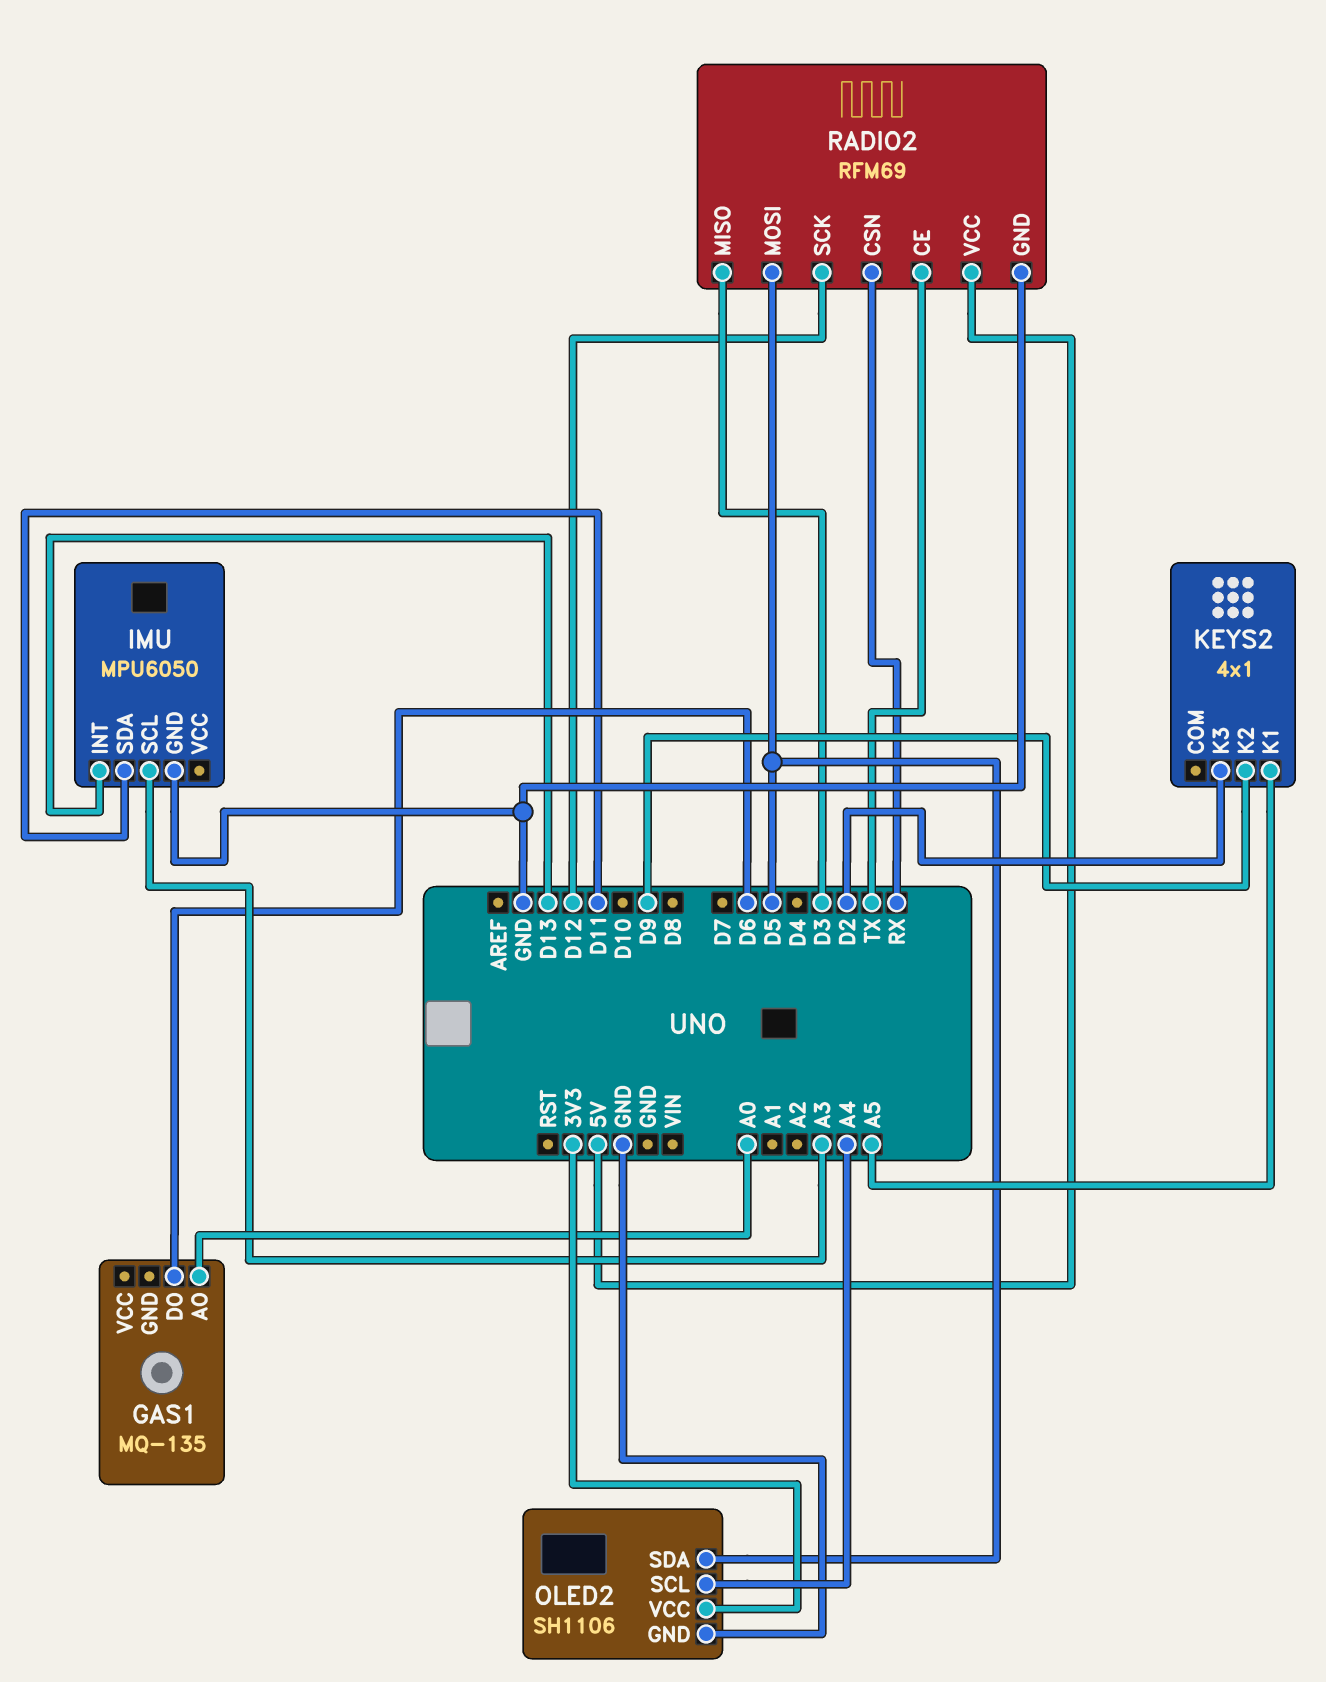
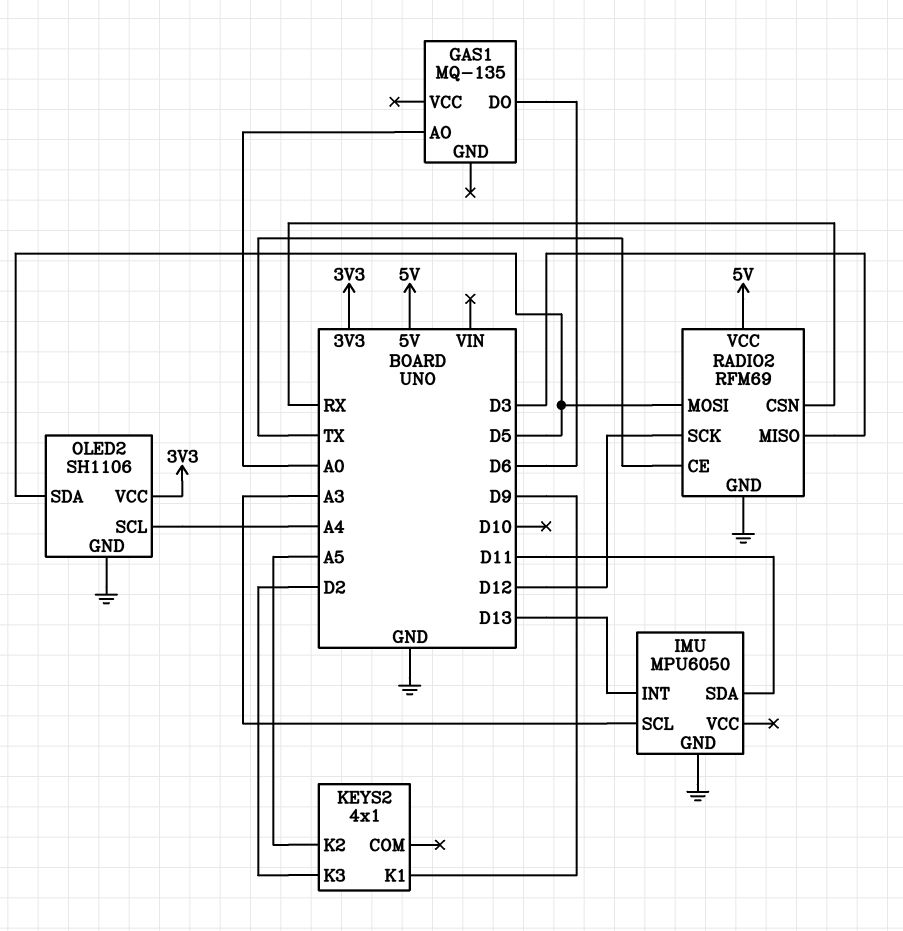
KEYS2 pin K1: A5 -> D9
KEYS2 pin K2: D9 -> A5

